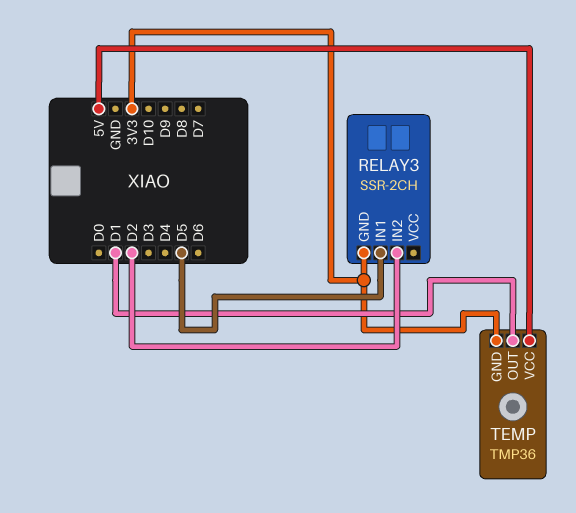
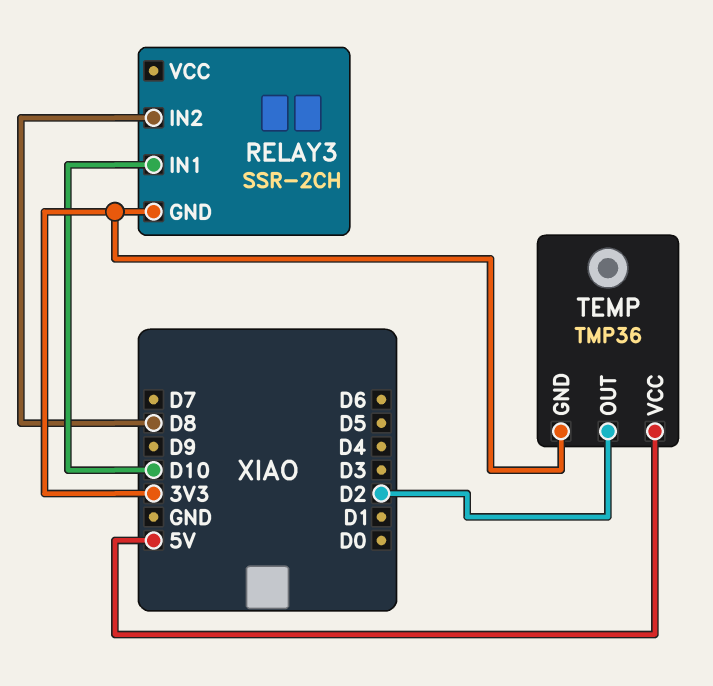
RELAY3 pin IN1: D5 -> D10
RELAY3 pin IN2: D2 -> D8
TEMP pin OUT: D1 -> D2

